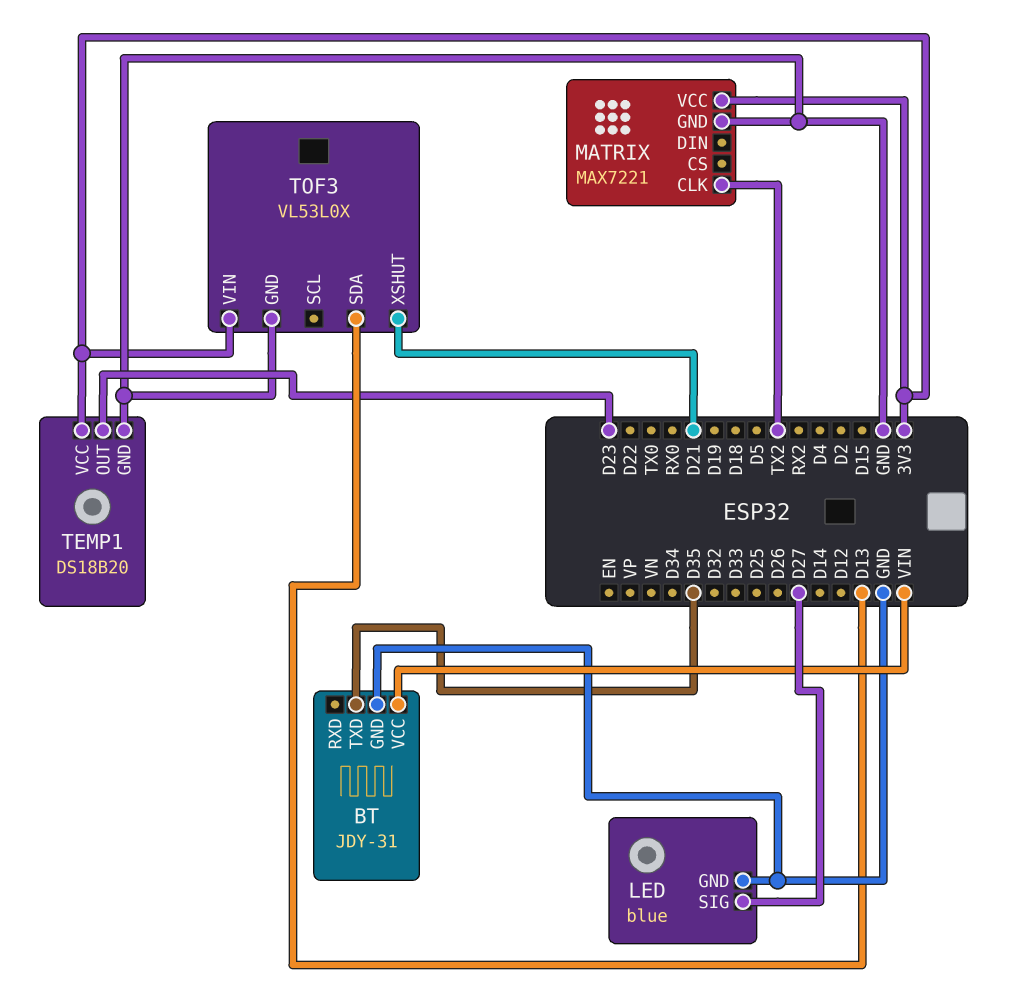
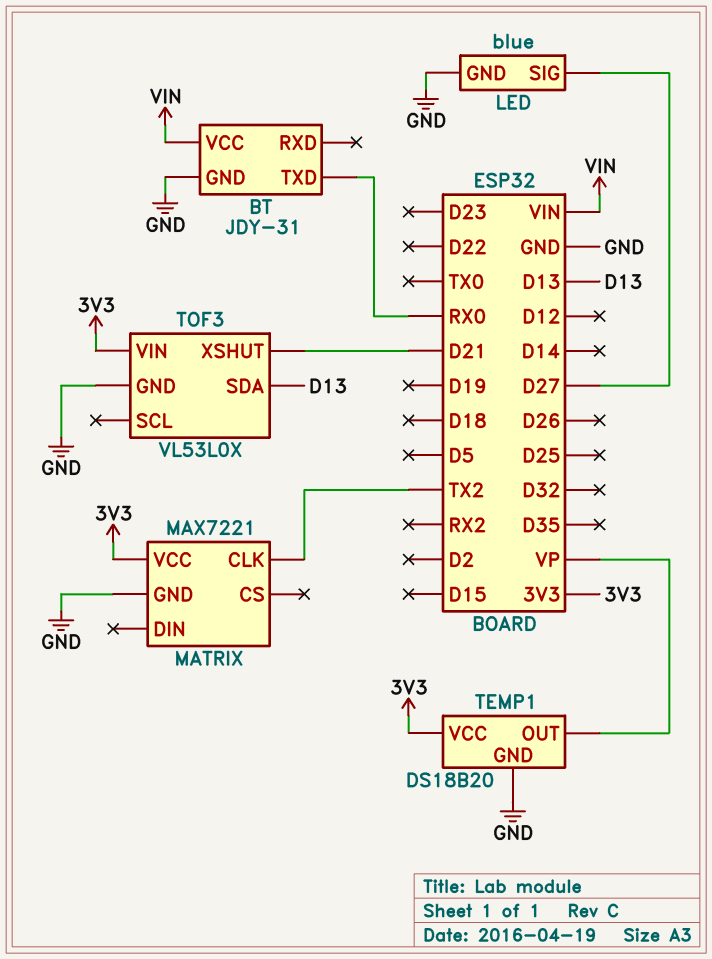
BT pin TXD: D35 -> RX0
TEMP1 pin OUT: D23 -> VP

